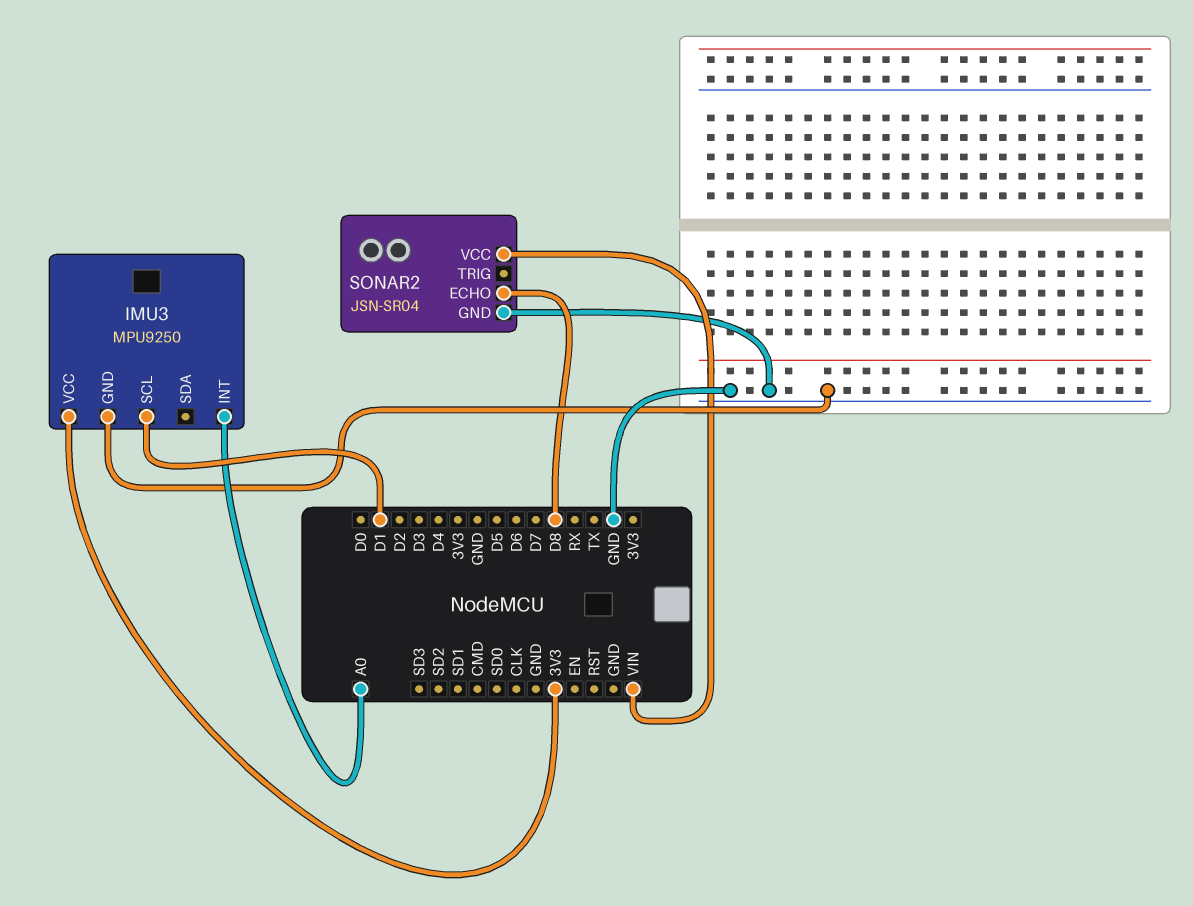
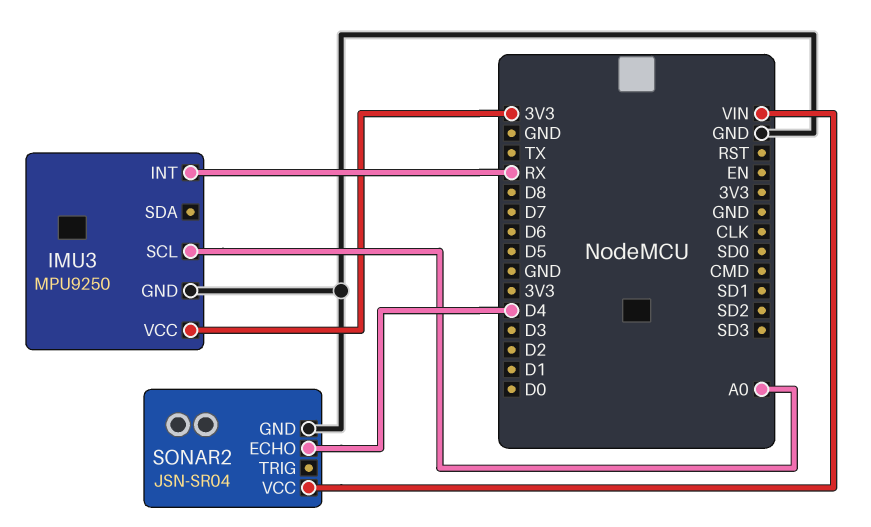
IMU3 pin INT: A0 -> RX
IMU3 pin SCL: D1 -> A0
SONAR2 pin ECHO: D8 -> D4

